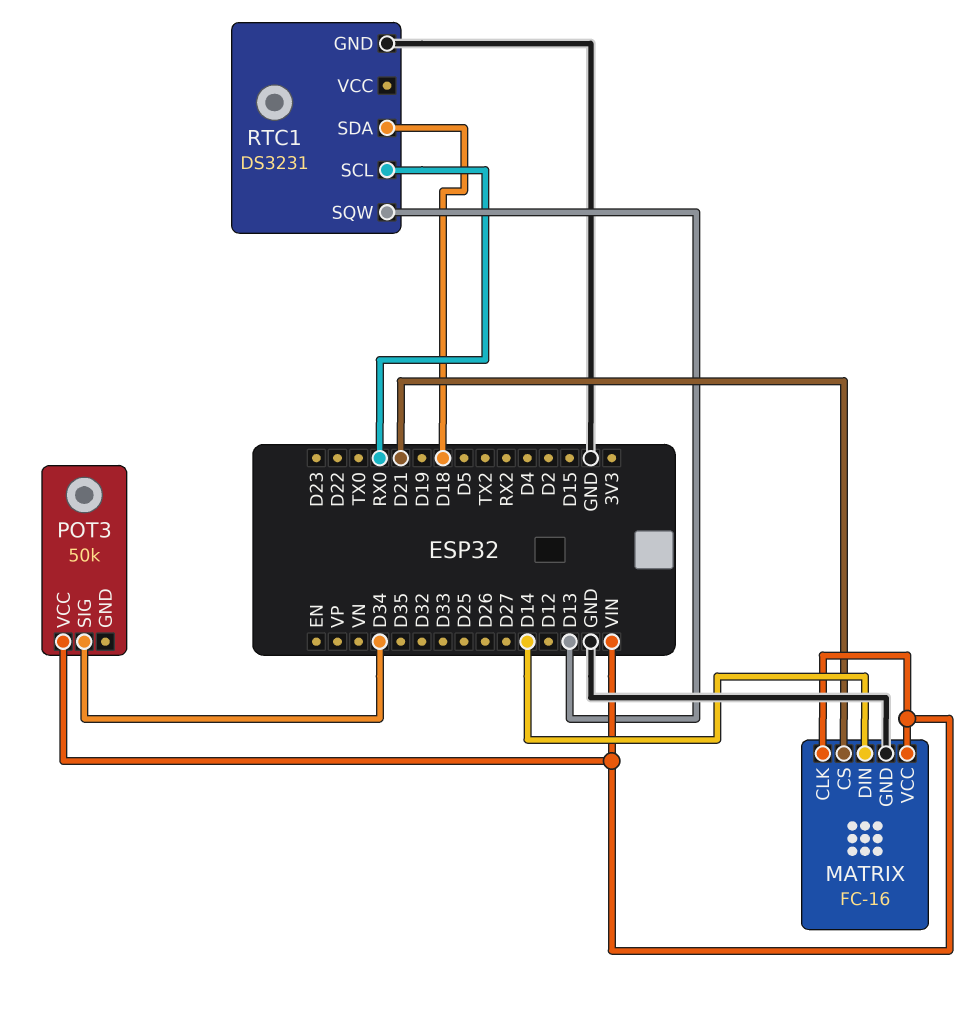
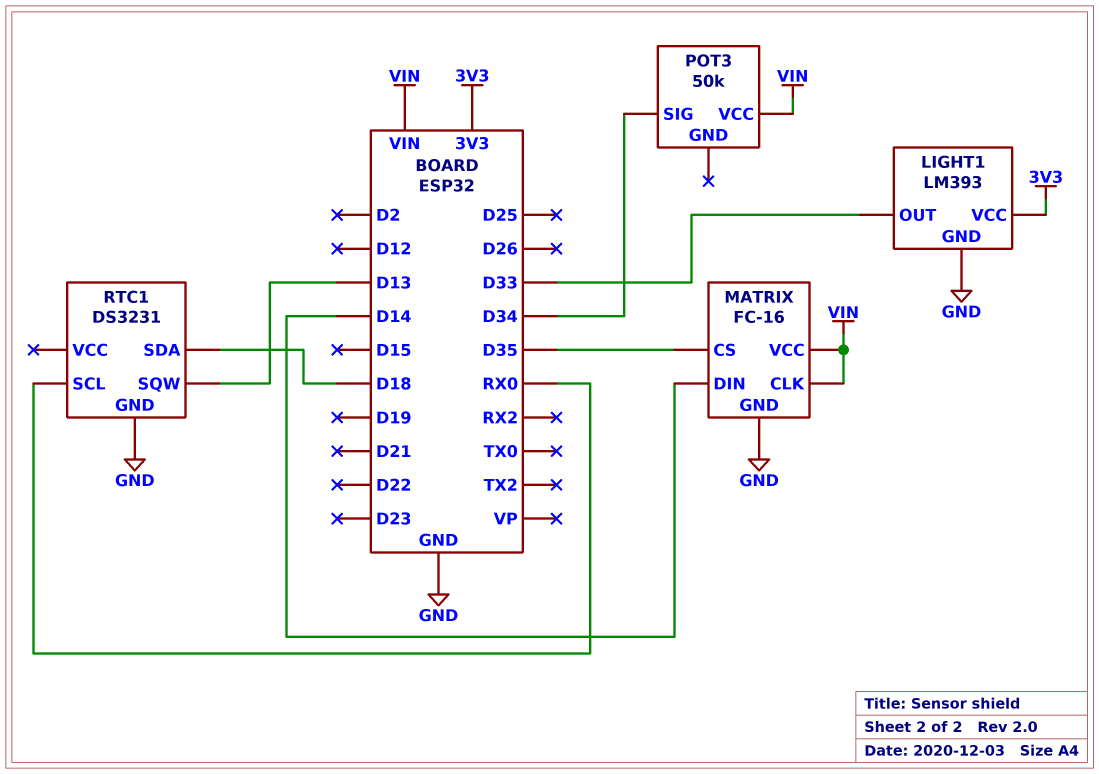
LIGHT1: none -> LM393
LIGHT1 pin GND: none -> GND
LIGHT1 pin OUT: none -> D33
LIGHT1 pin VCC: none -> 3V3
MATRIX pin CS: D21 -> D35

